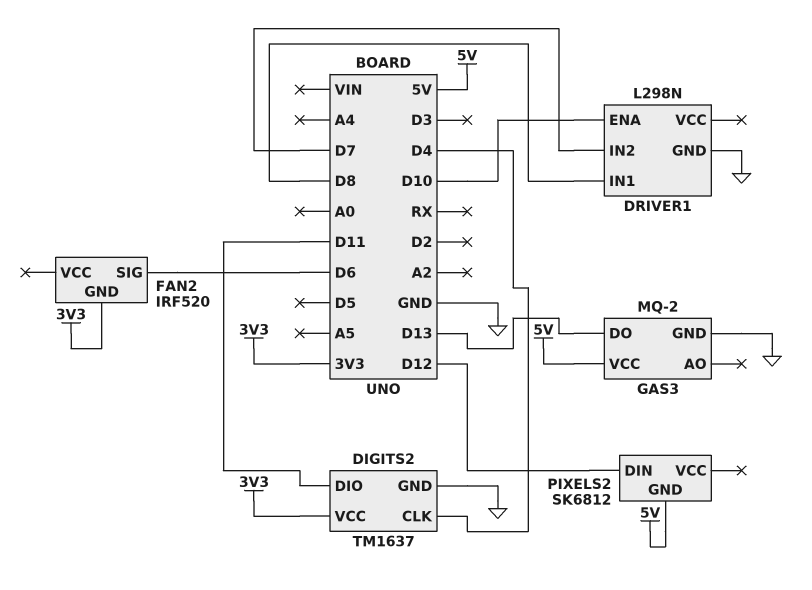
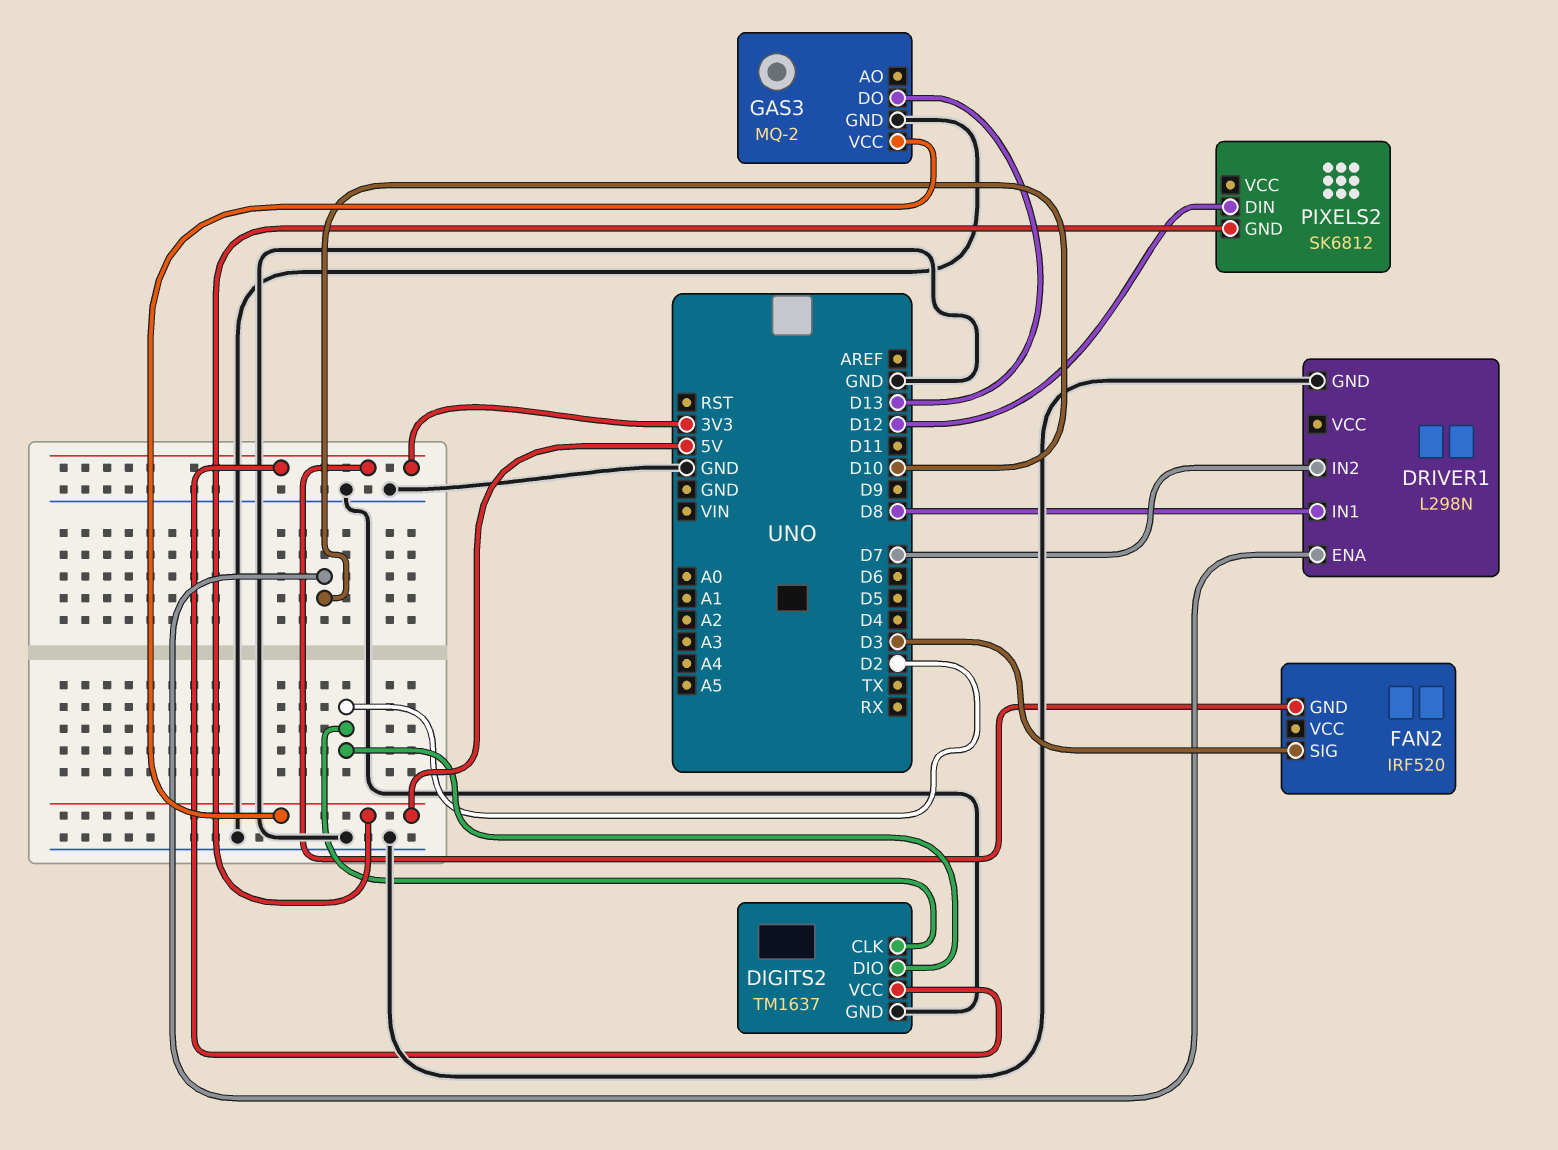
DIGITS2 pin CLK: D4 -> D2
DIGITS2 pin DIO: D11 -> D2
FAN2 pin SIG: D6 -> D3

